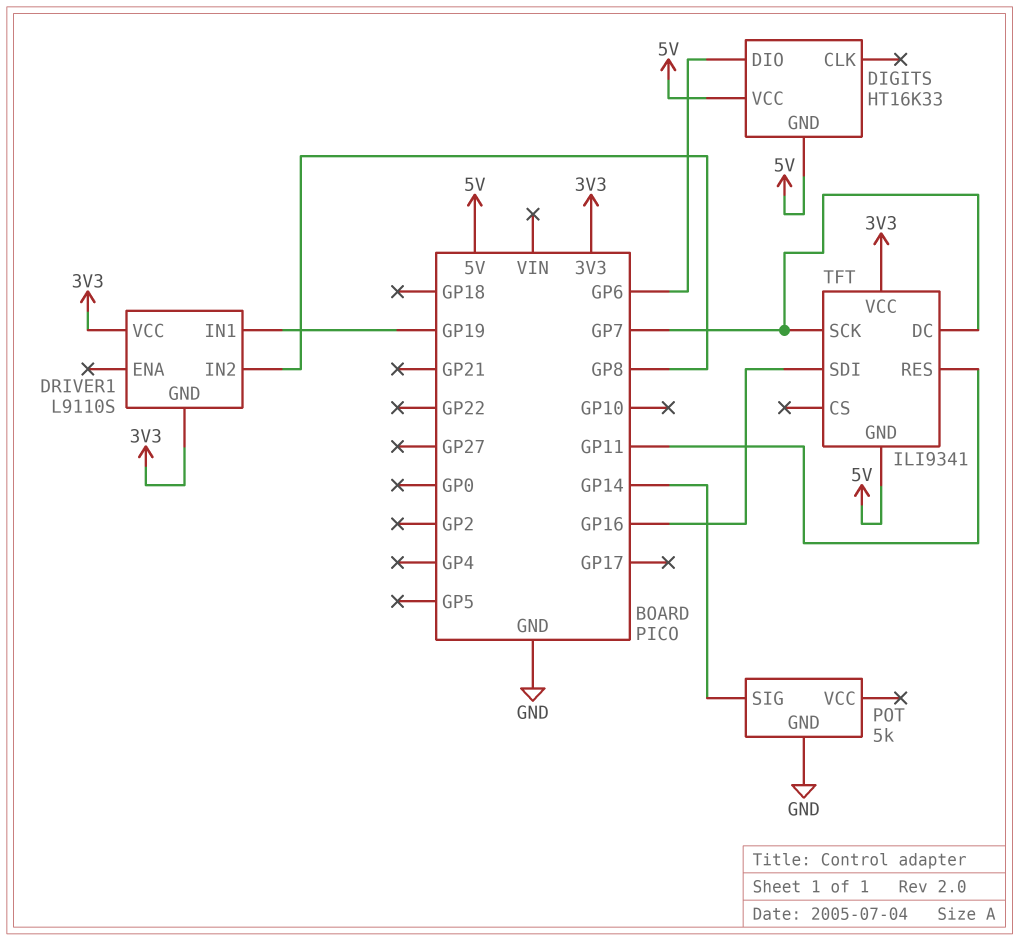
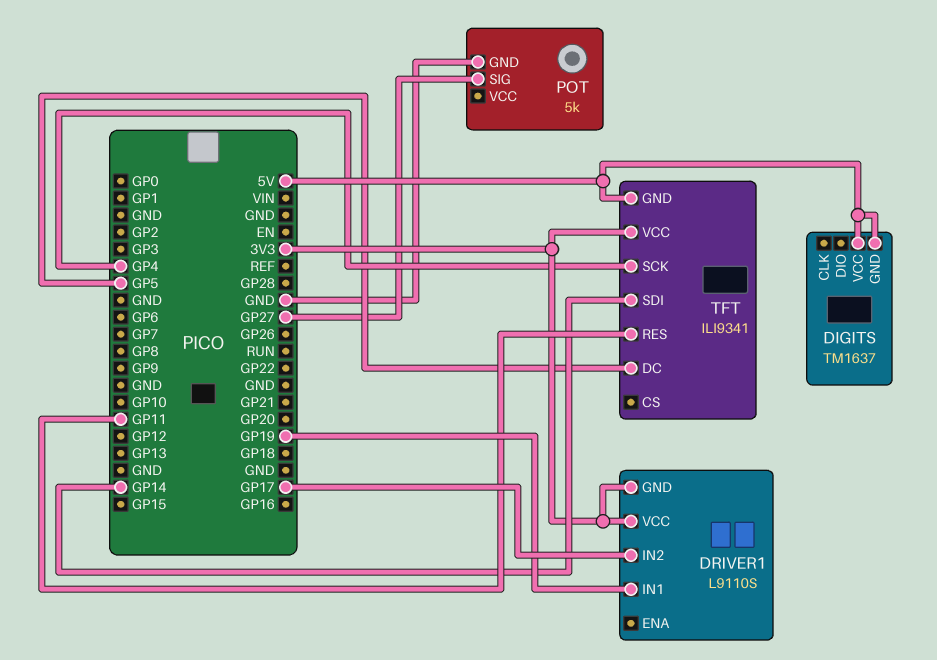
DIGITS: HT16K33 -> TM1637
DIGITS pin DIO: GP6 -> none
DRIVER1 pin IN2: GP8 -> GP17
POT pin SIG: GP14 -> GP27
TFT pin DC: GP7 -> GP5
TFT pin SCK: GP7 -> GP4
TFT pin SDI: GP16 -> GP14

